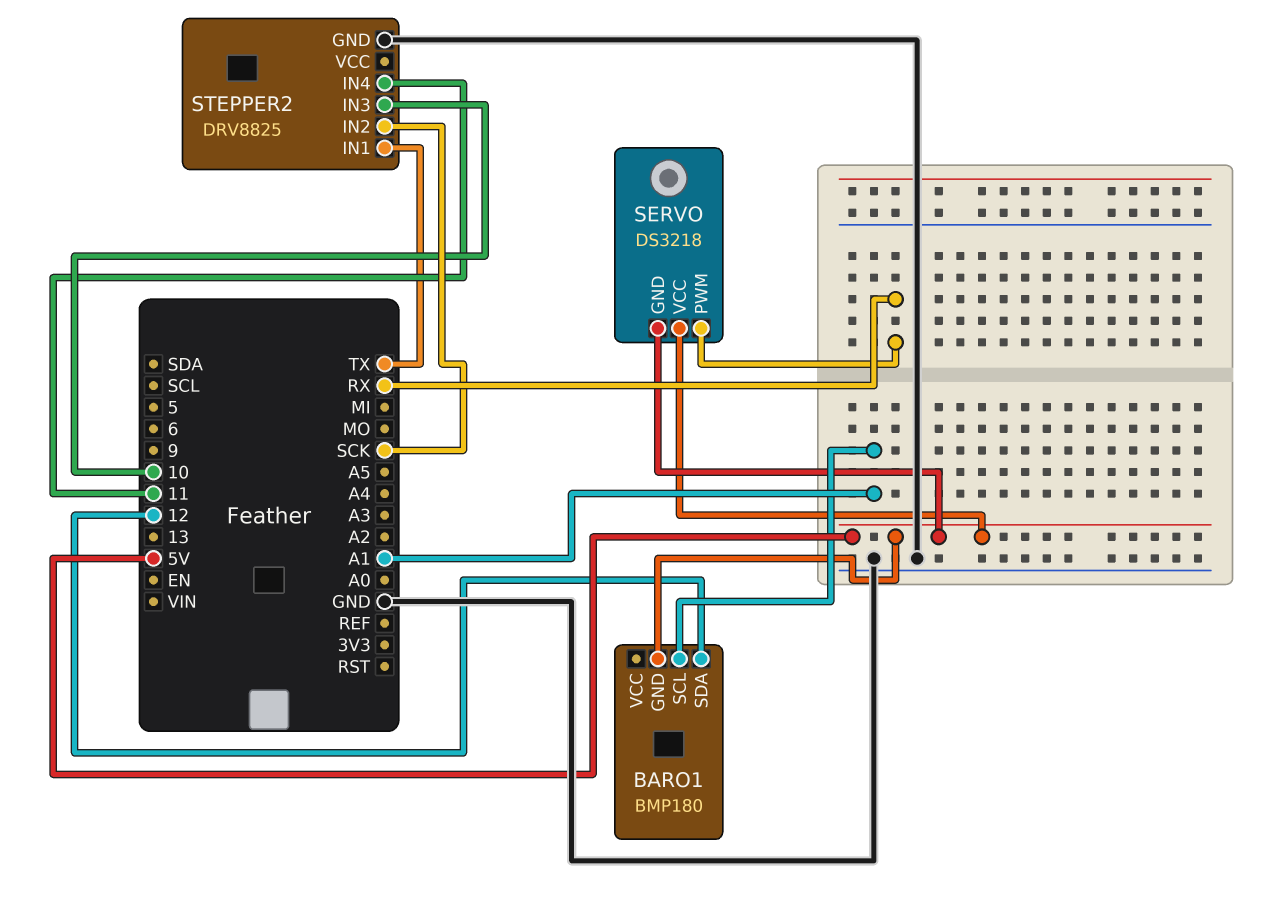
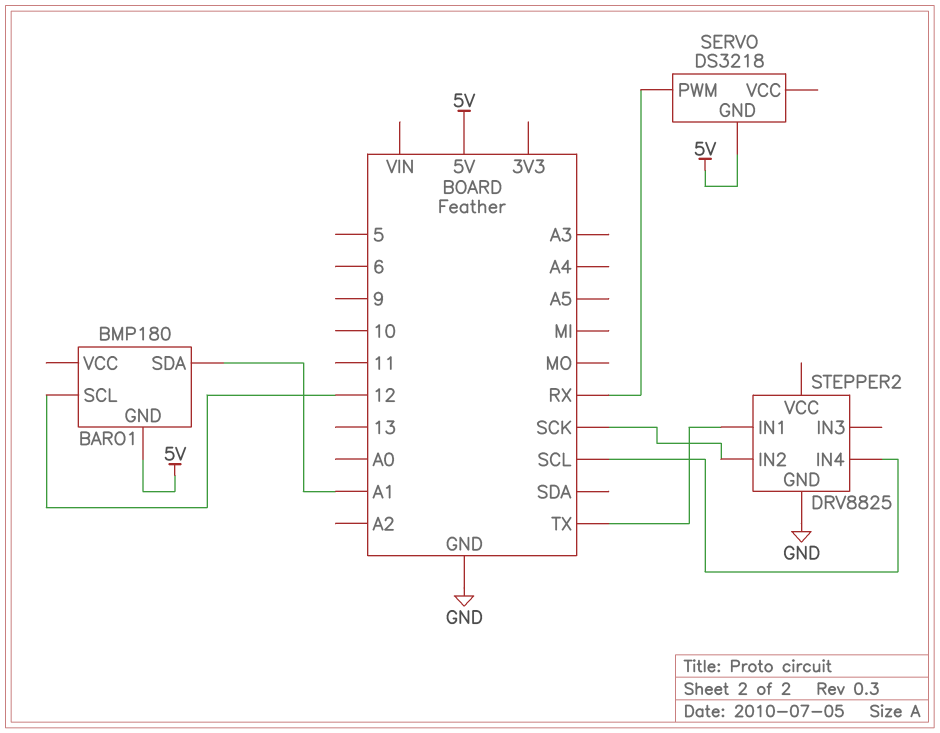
BARO1 pin SCL: A1 -> 12
BARO1 pin SDA: 12 -> A1
SERVO pin VCC: 5V -> none
STEPPER2 pin IN3: 10 -> none
STEPPER2 pin IN4: 11 -> SCL

